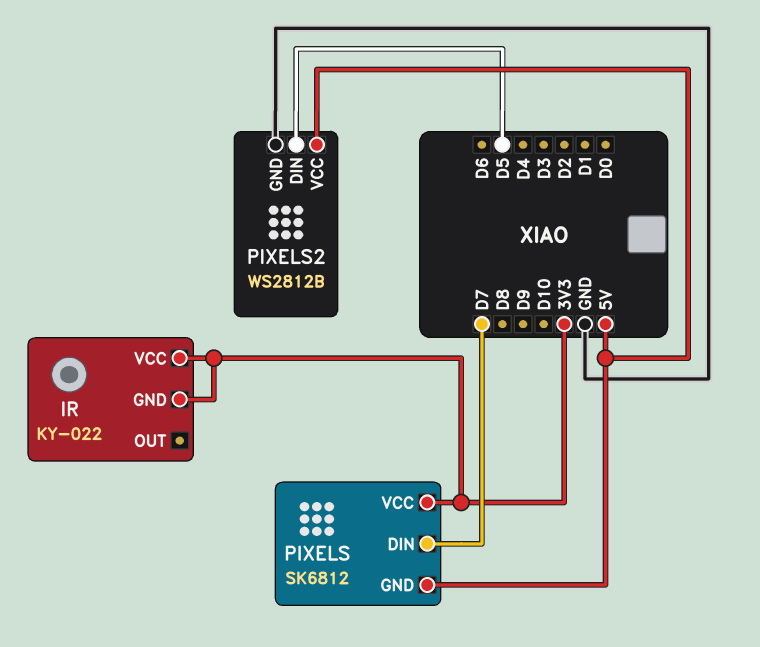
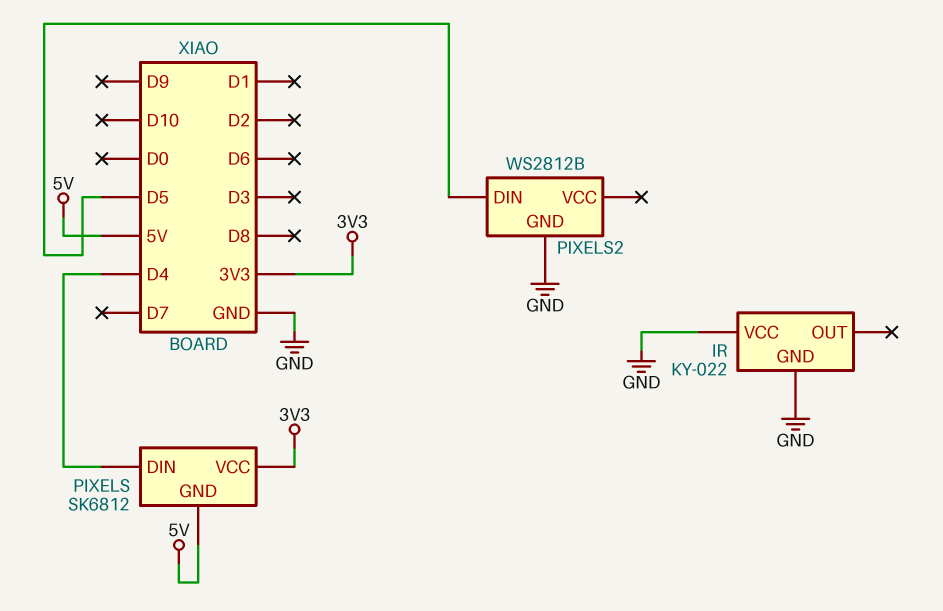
IR pin GND: 3V3 -> GND
IR pin VCC: 3V3 -> GND
PIXELS pin DIN: D7 -> D4
PIXELS2 pin VCC: 5V -> none

